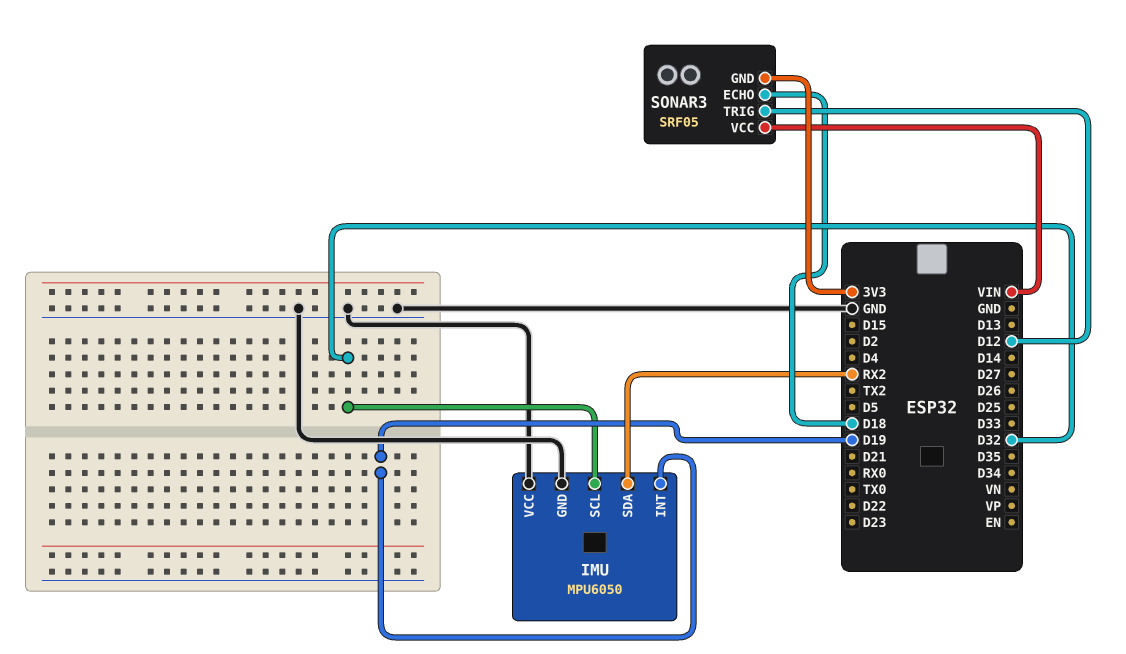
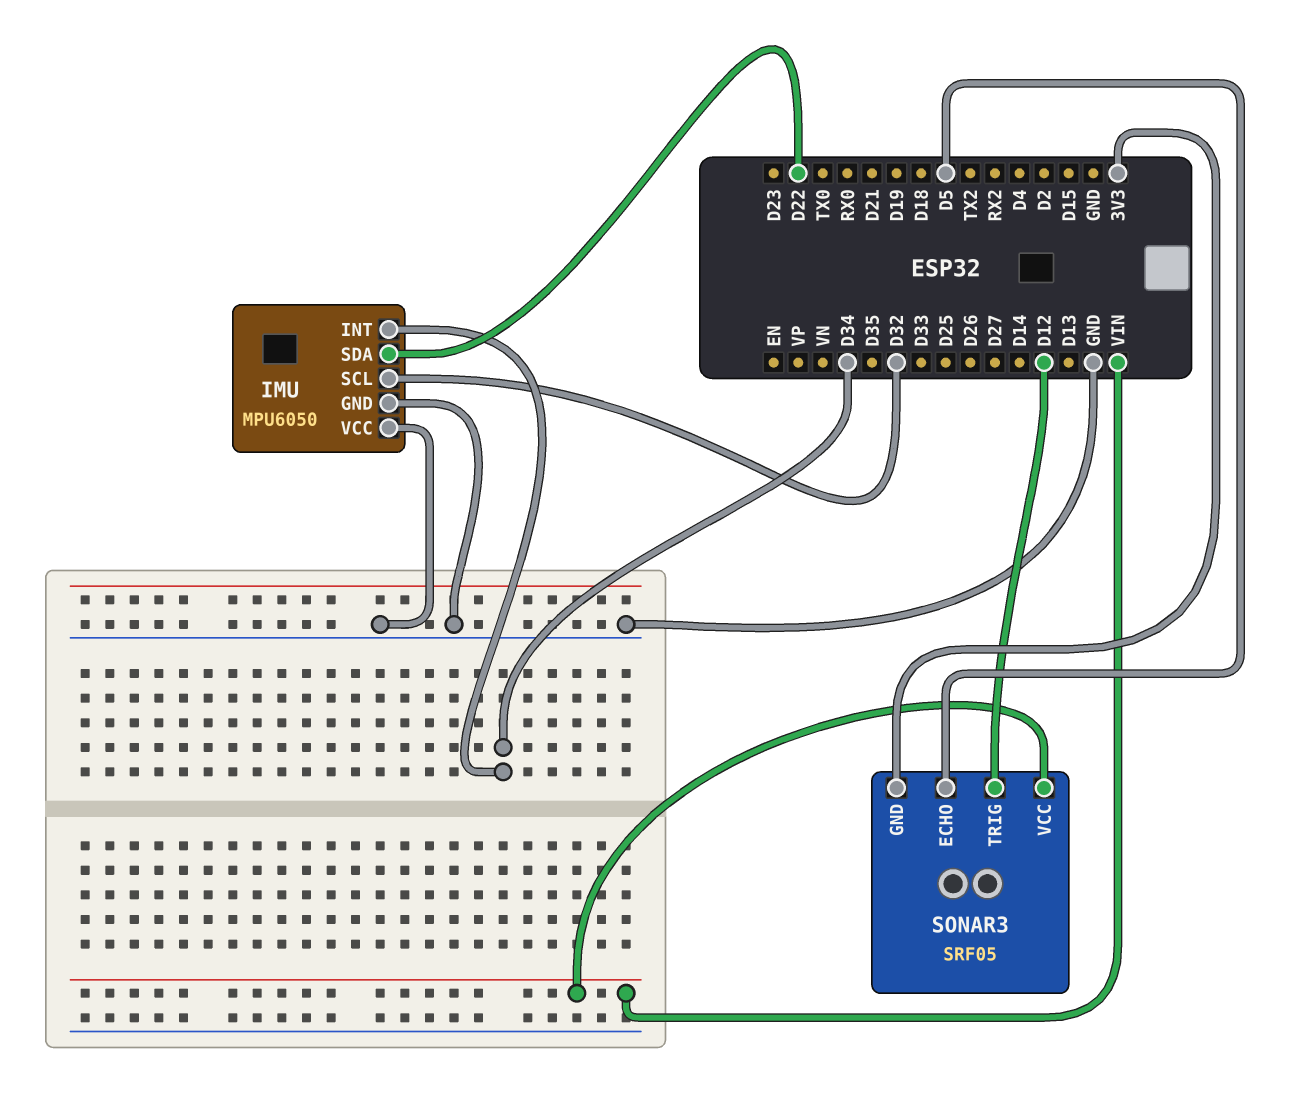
IMU pin INT: D19 -> D34
IMU pin SDA: RX2 -> D22
SONAR3 pin ECHO: D18 -> D5

